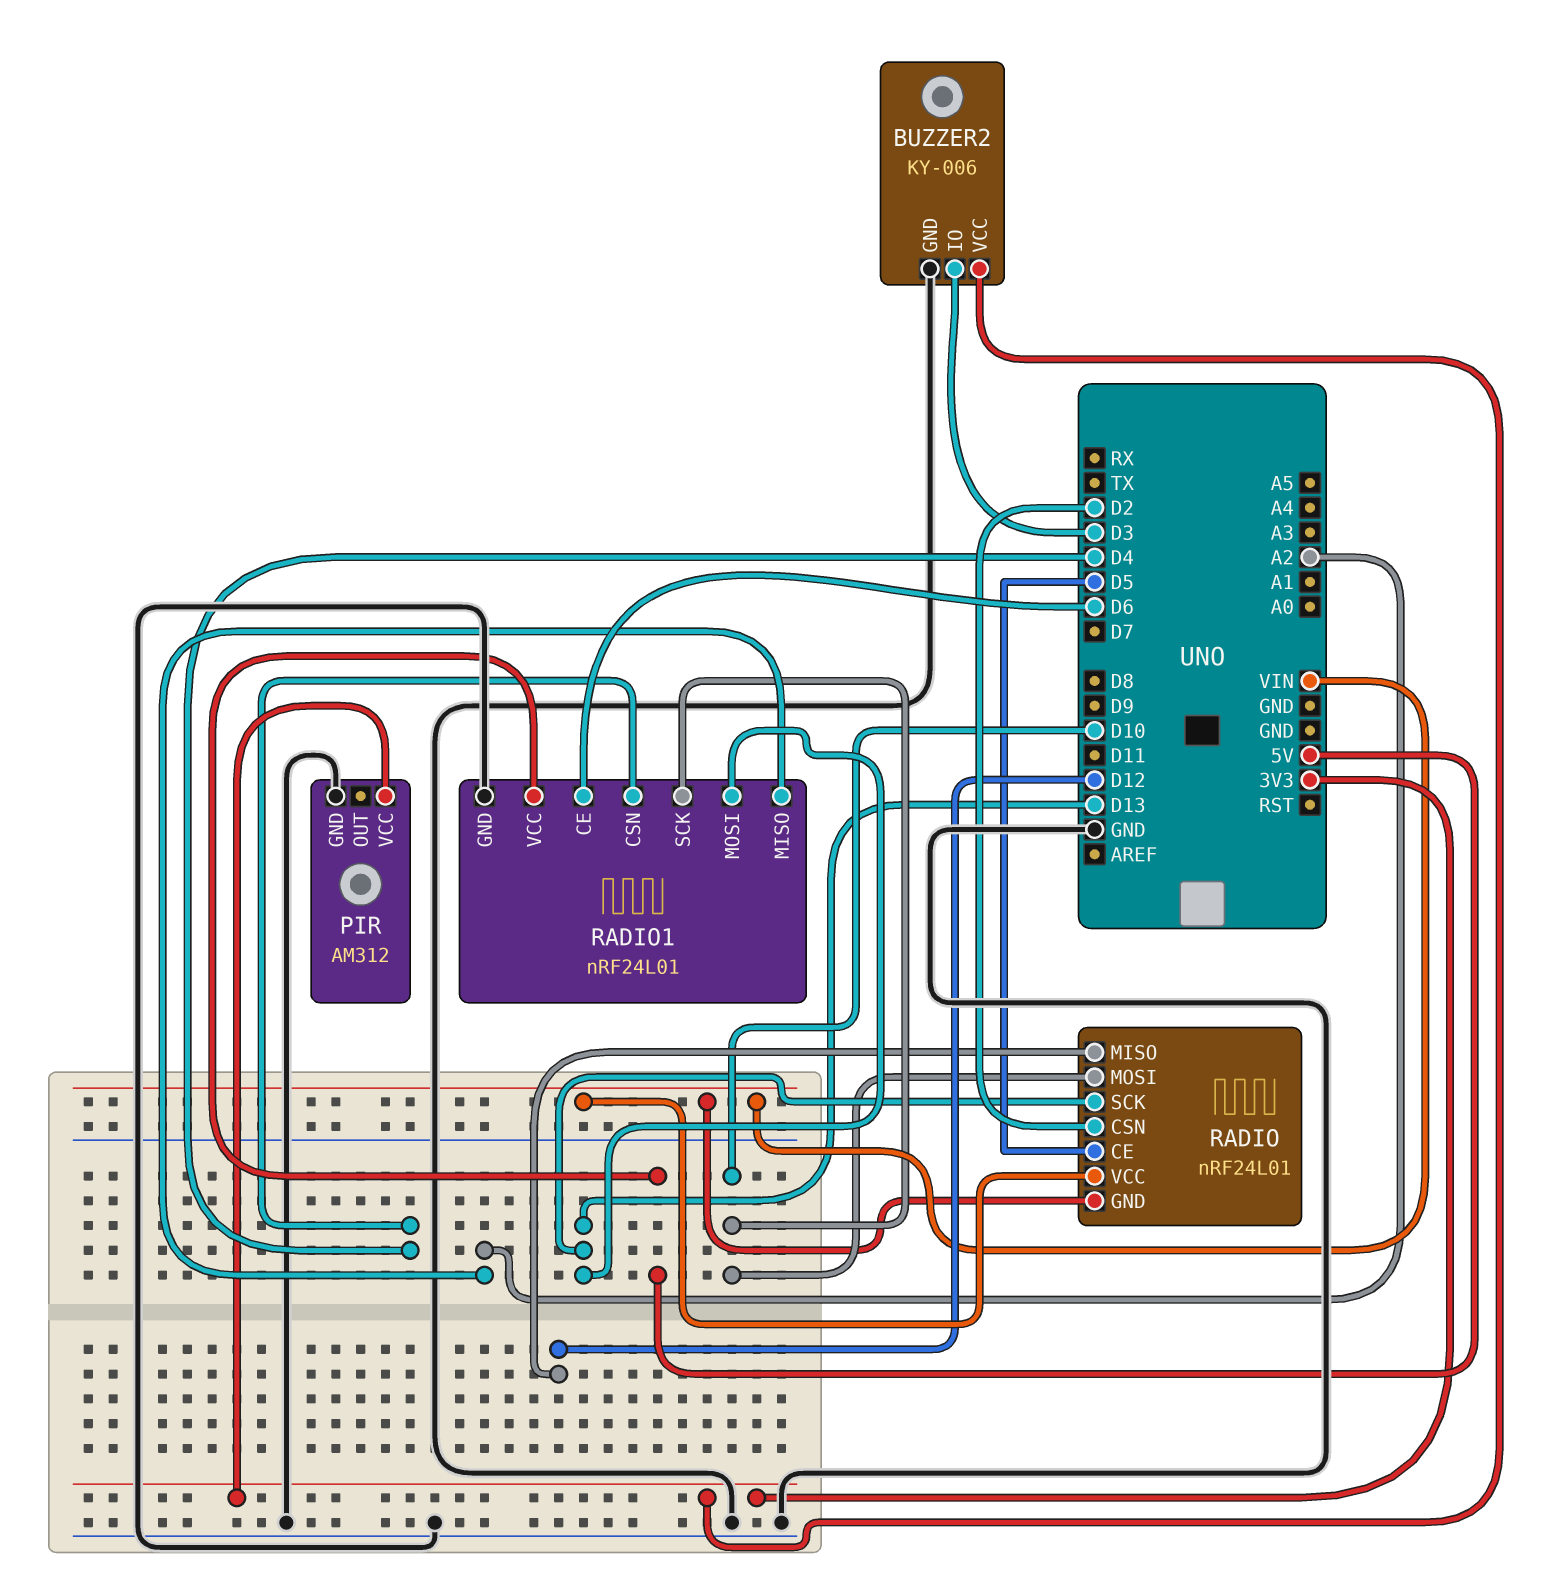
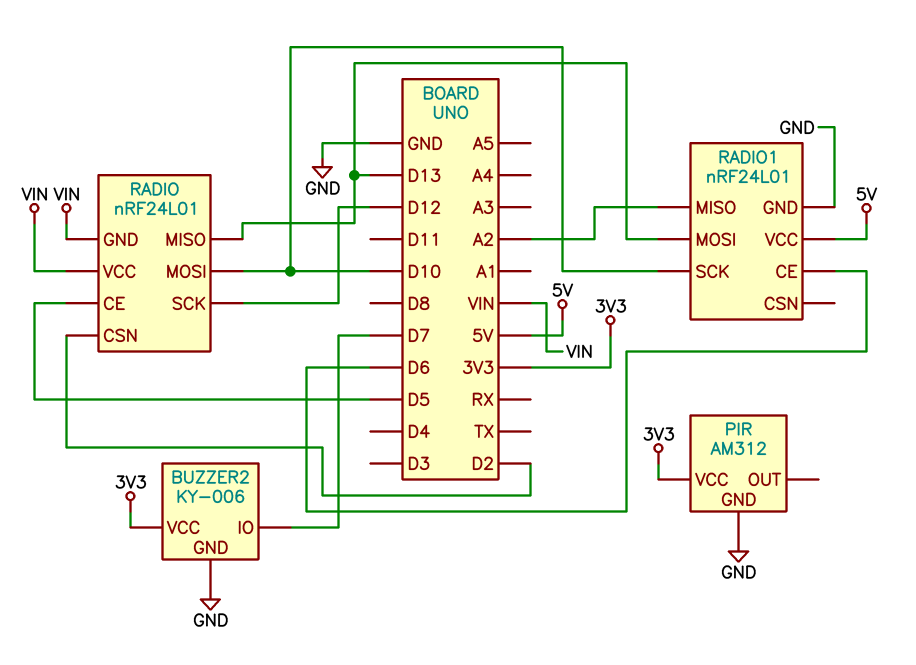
BUZZER2 pin IO: D3 -> D7
RADIO pin MISO: D12 -> D13
RADIO pin SCK: D13 -> D12
RADIO1 pin CSN: D4 -> none

